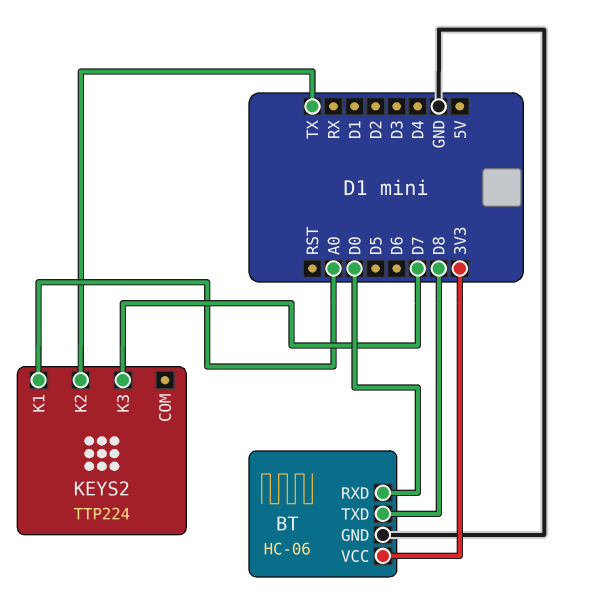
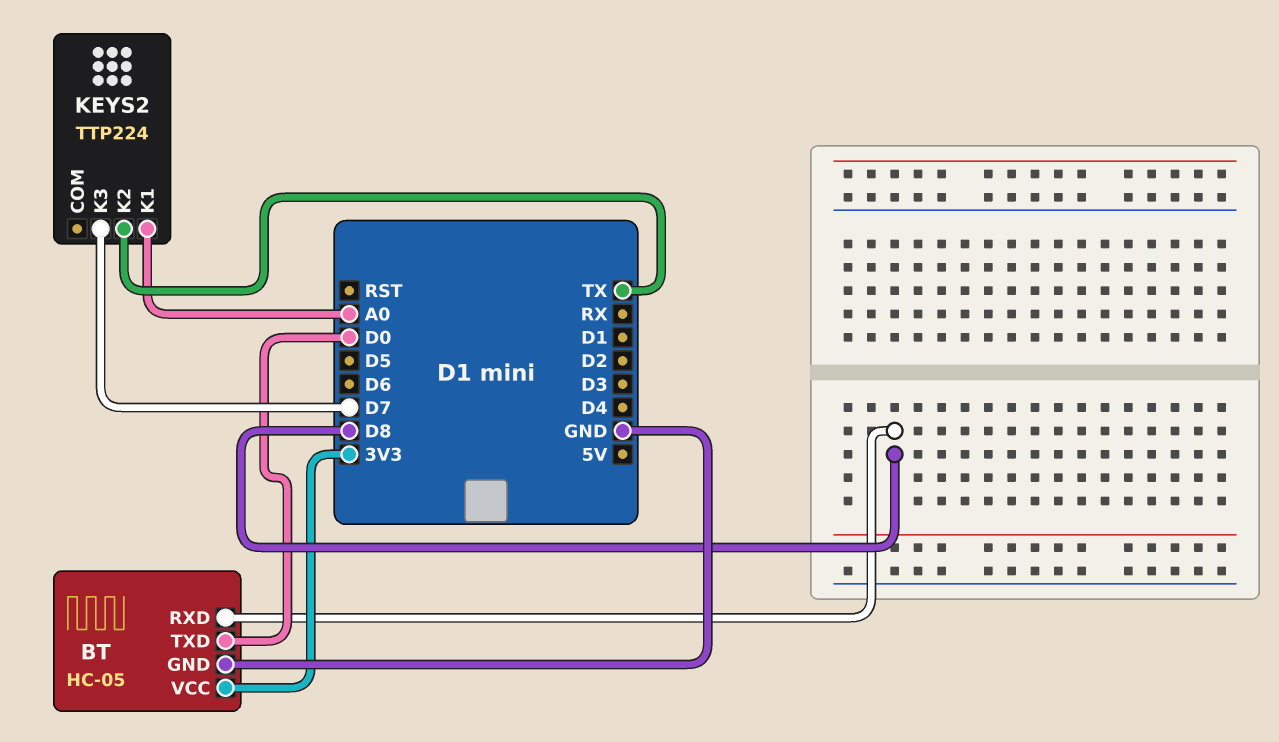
BT: HC-06 -> HC-05
BT pin RXD: D0 -> D8
BT pin TXD: D8 -> D0

